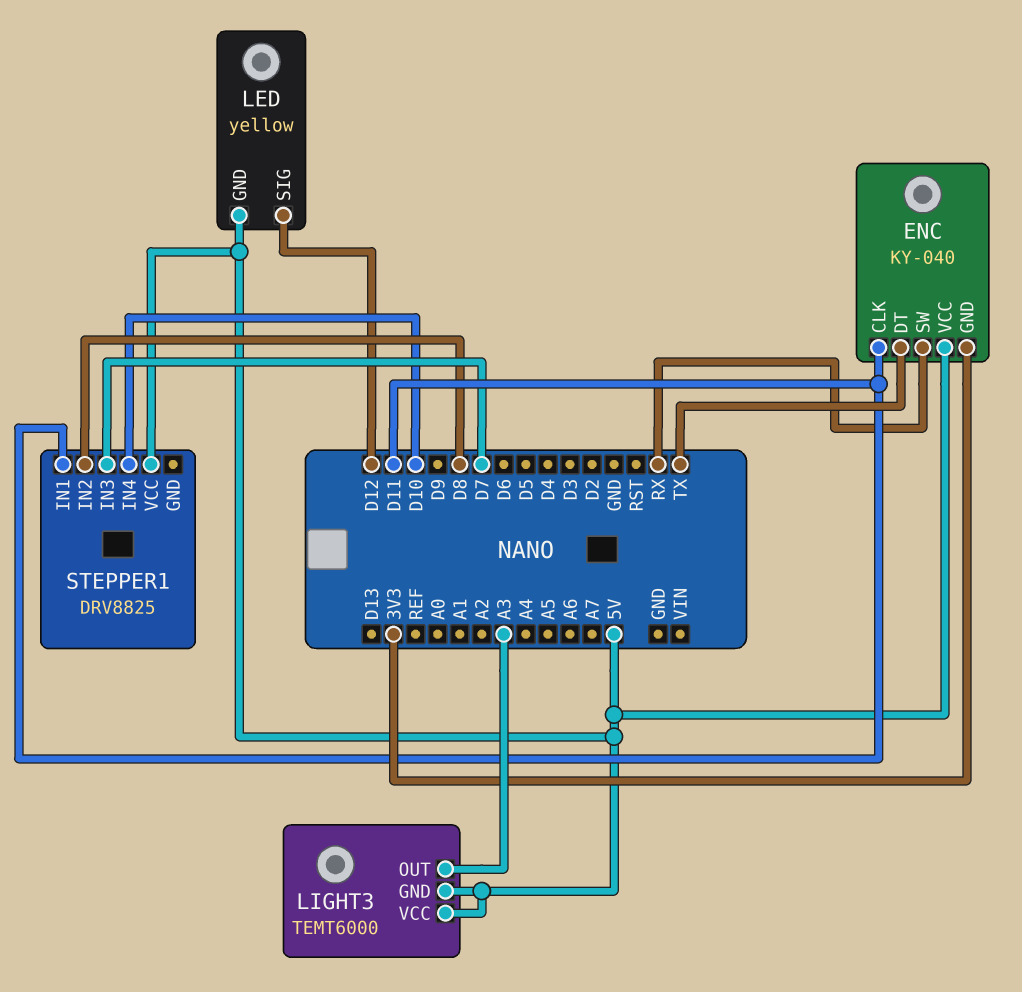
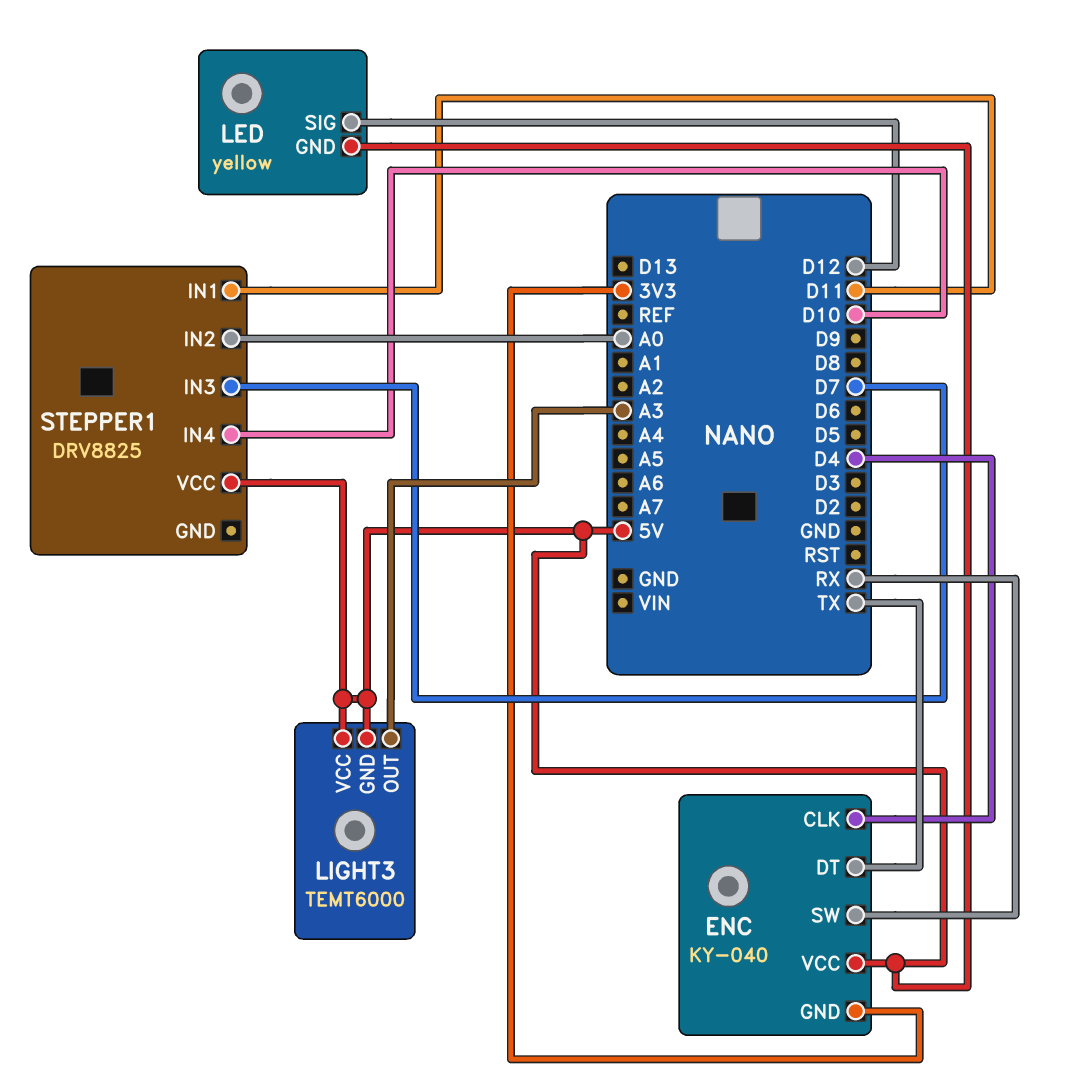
ENC pin CLK: D11 -> D4
STEPPER1 pin IN2: D8 -> A0

